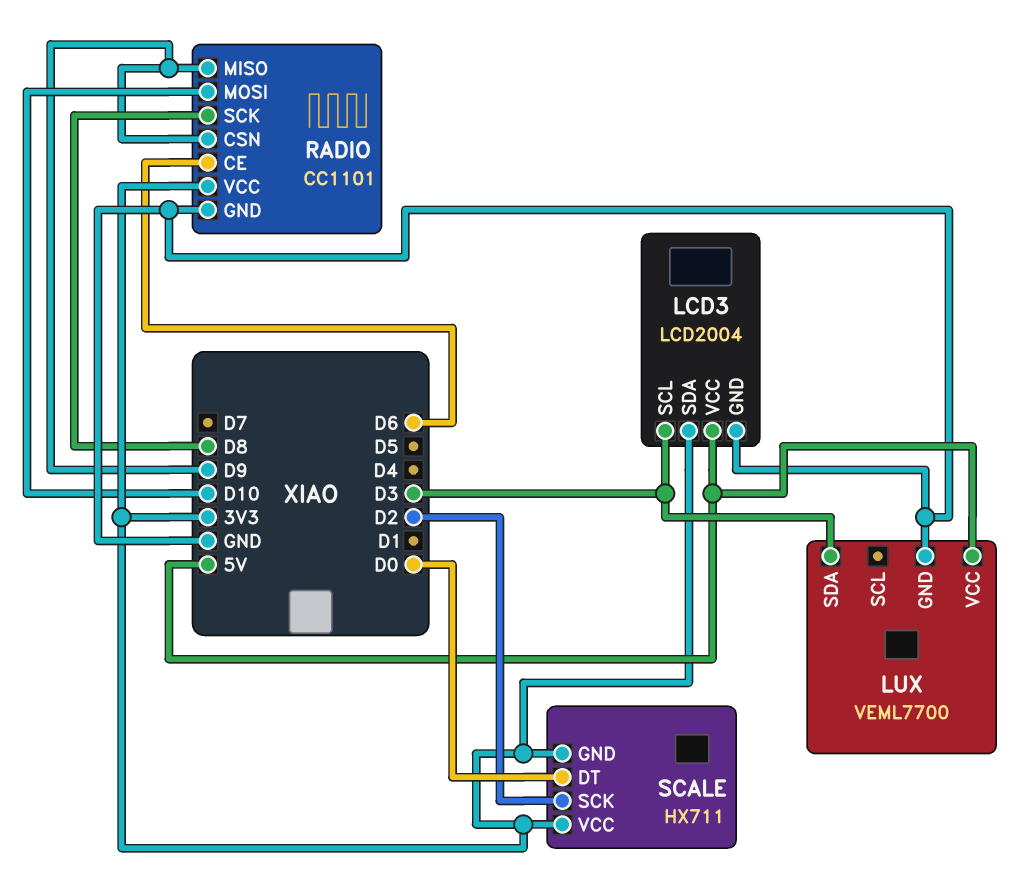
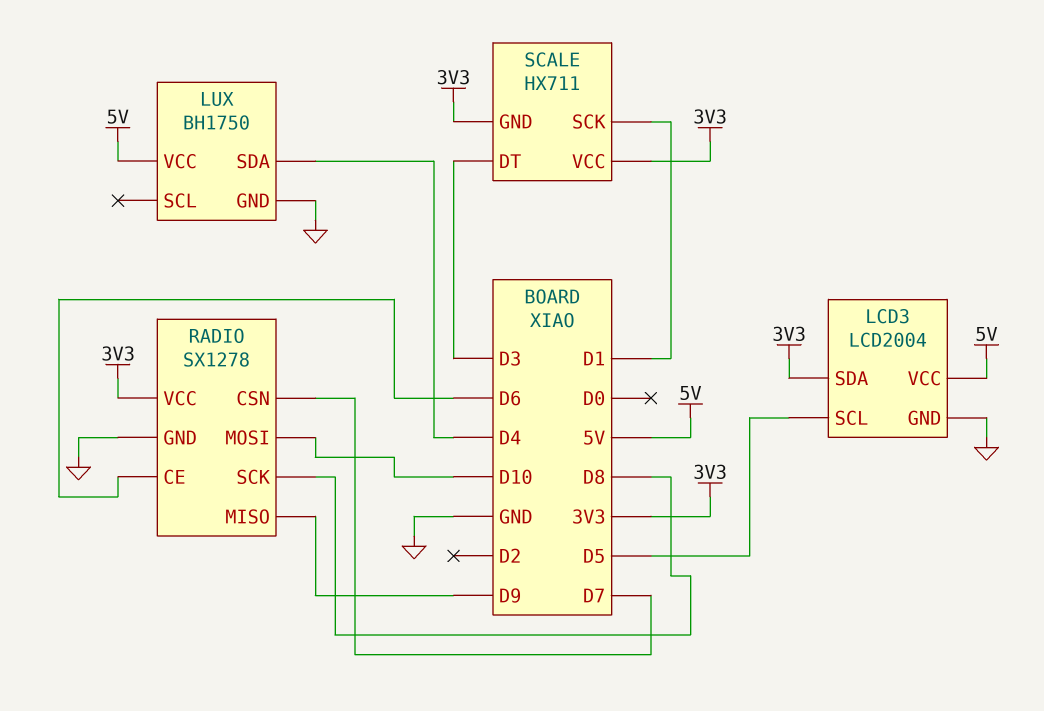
LCD3 pin SCL: D3 -> D5
LUX: VEML7700 -> BH1750
LUX pin SDA: D3 -> D4
RADIO: CC1101 -> SX1278
RADIO pin CSN: D9 -> D7
SCALE pin DT: D0 -> D3
SCALE pin SCK: D2 -> D1

